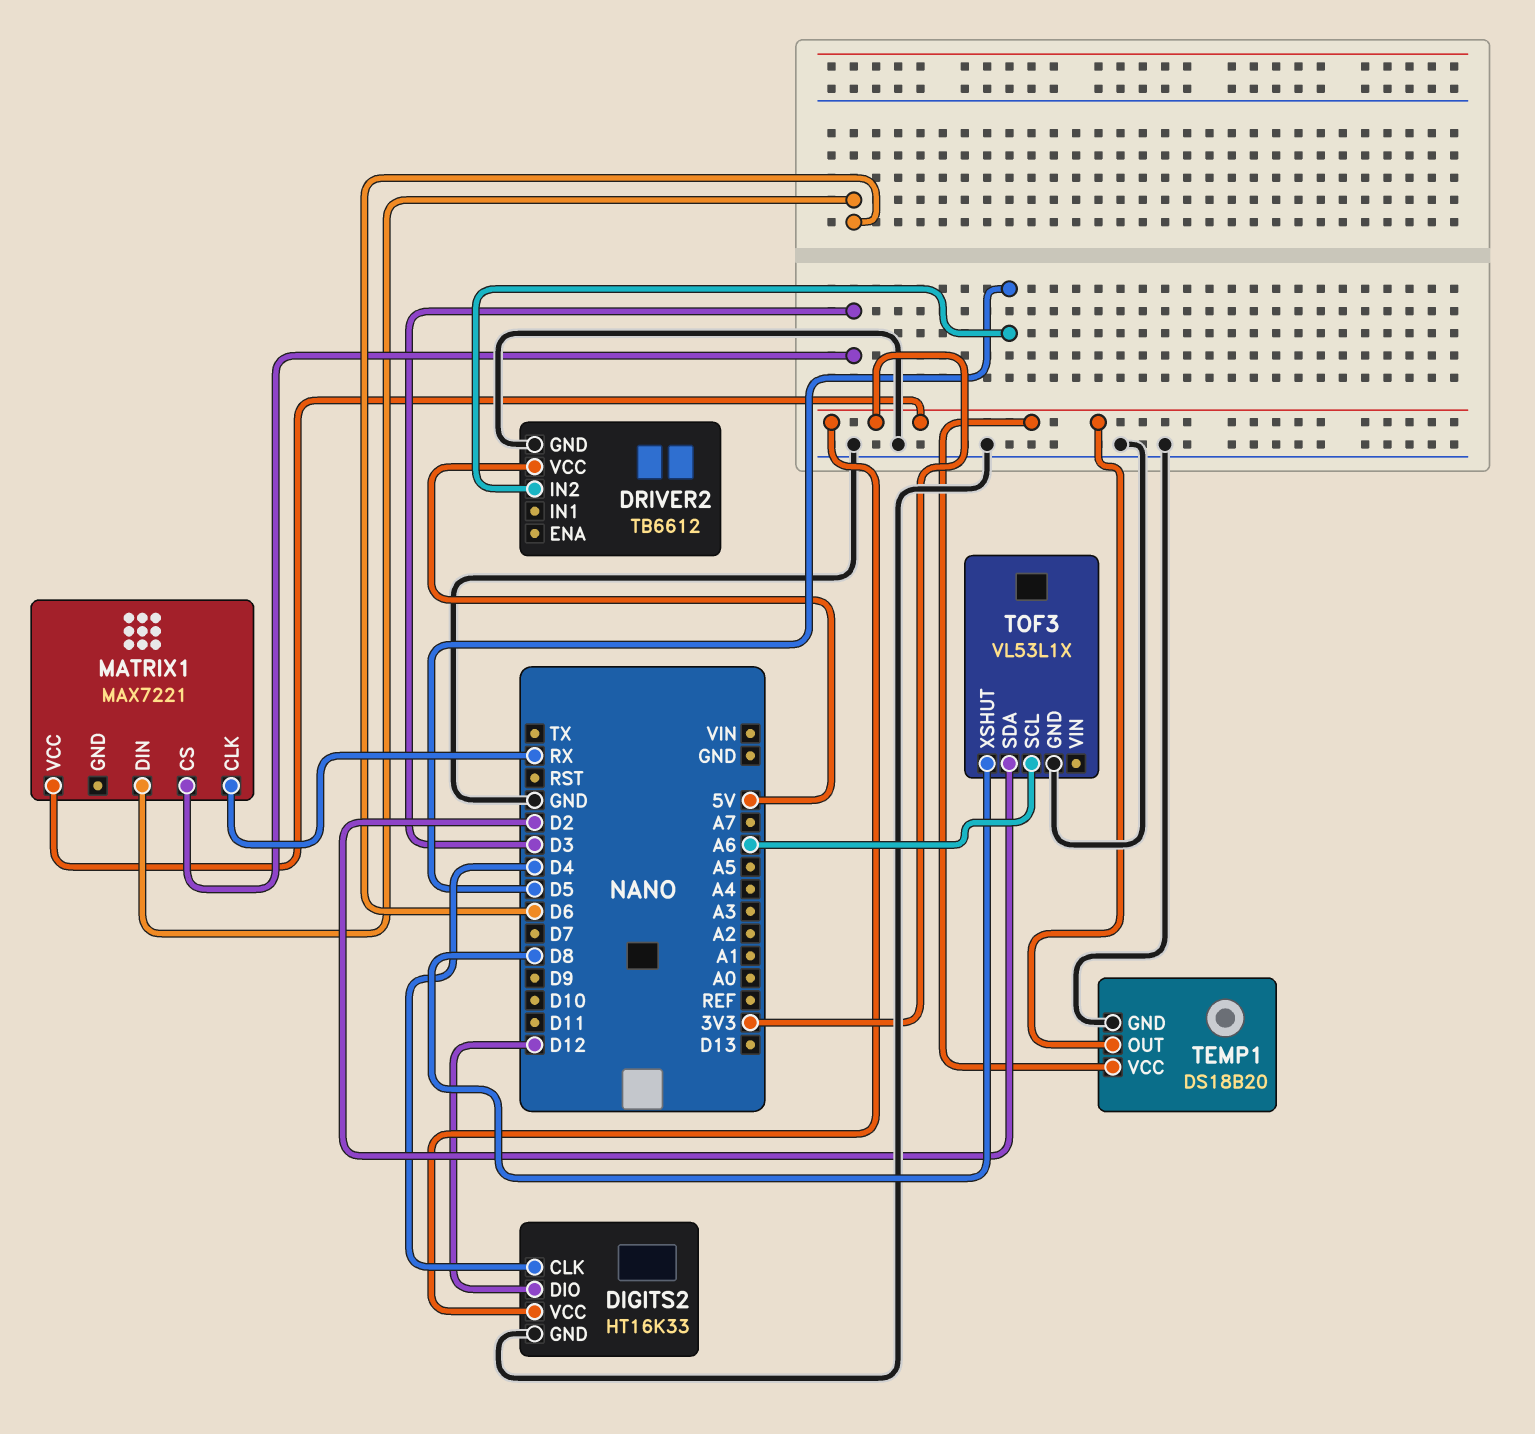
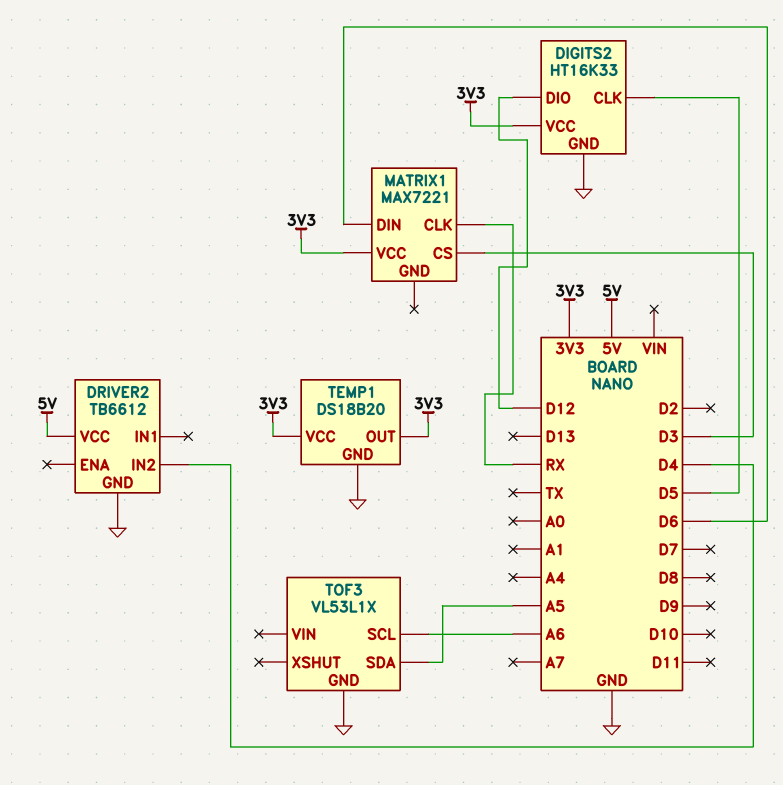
DIGITS2 pin CLK: D4 -> D5
DRIVER2 pin IN2: D5 -> D4
TOF3 pin SDA: D2 -> A5
TOF3 pin XSHUT: D8 -> none

